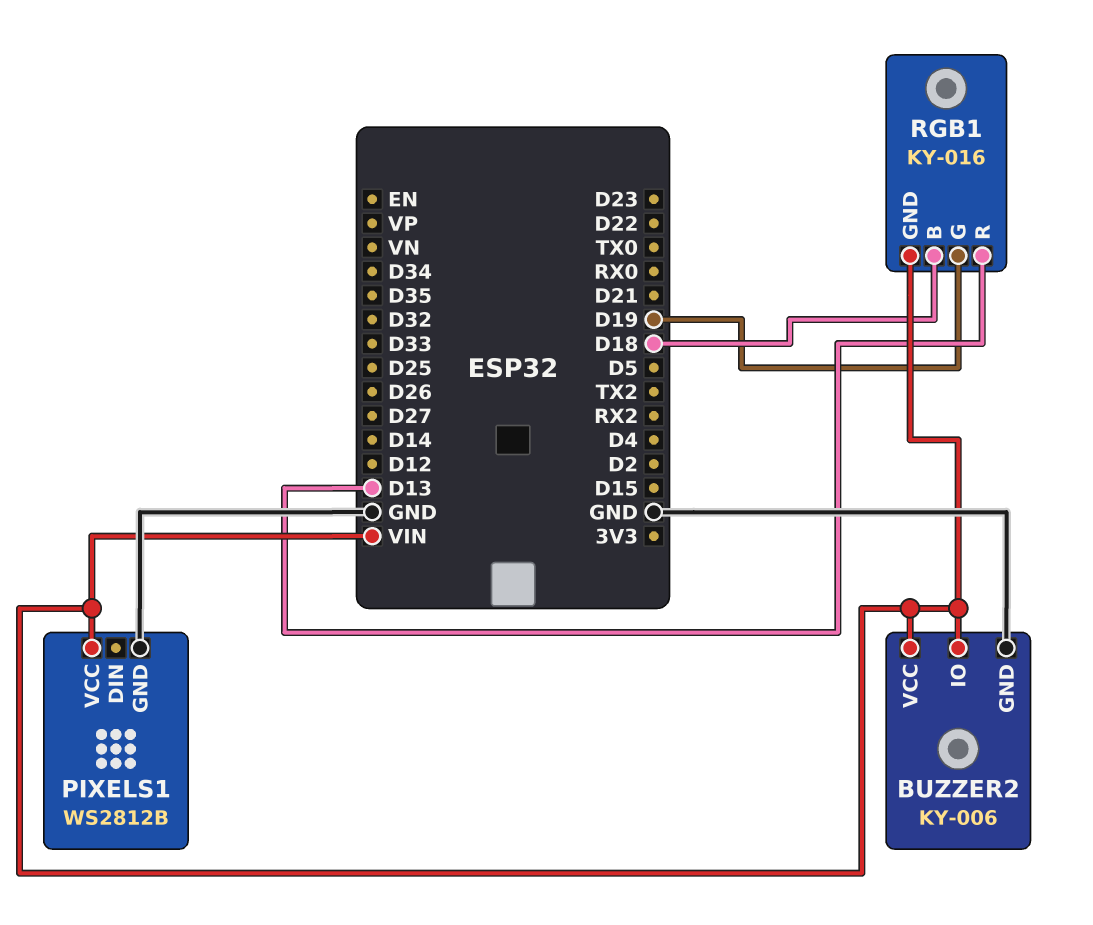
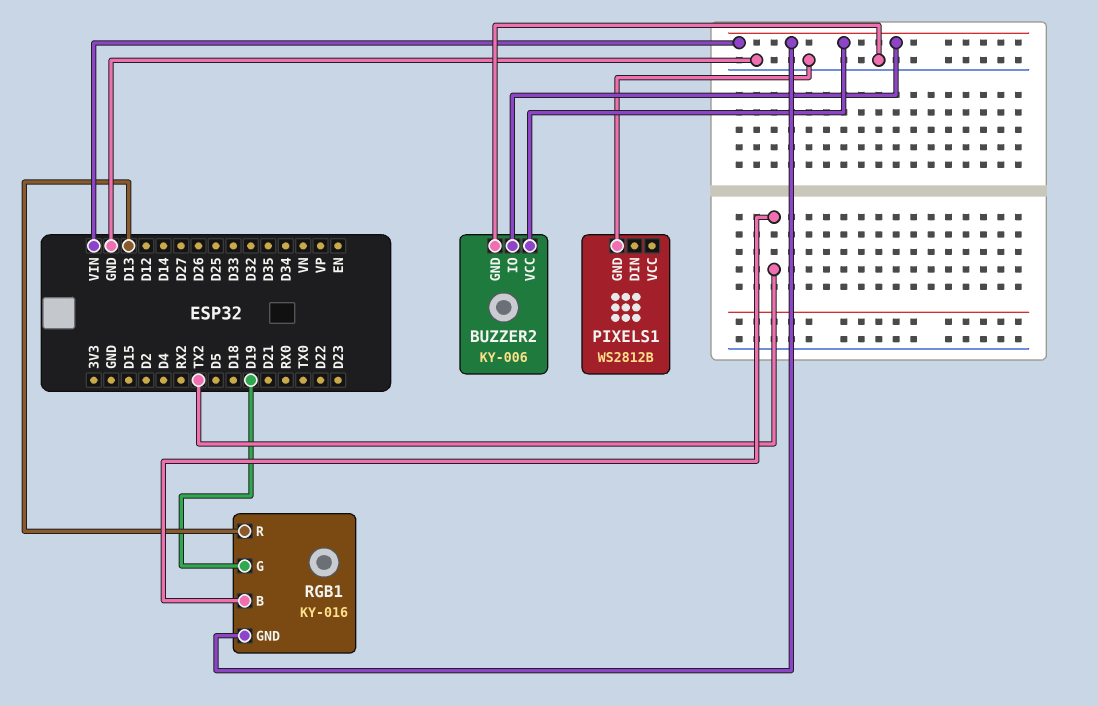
PIXELS1 pin VCC: VIN -> none
RGB1 pin B: D18 -> TX2

